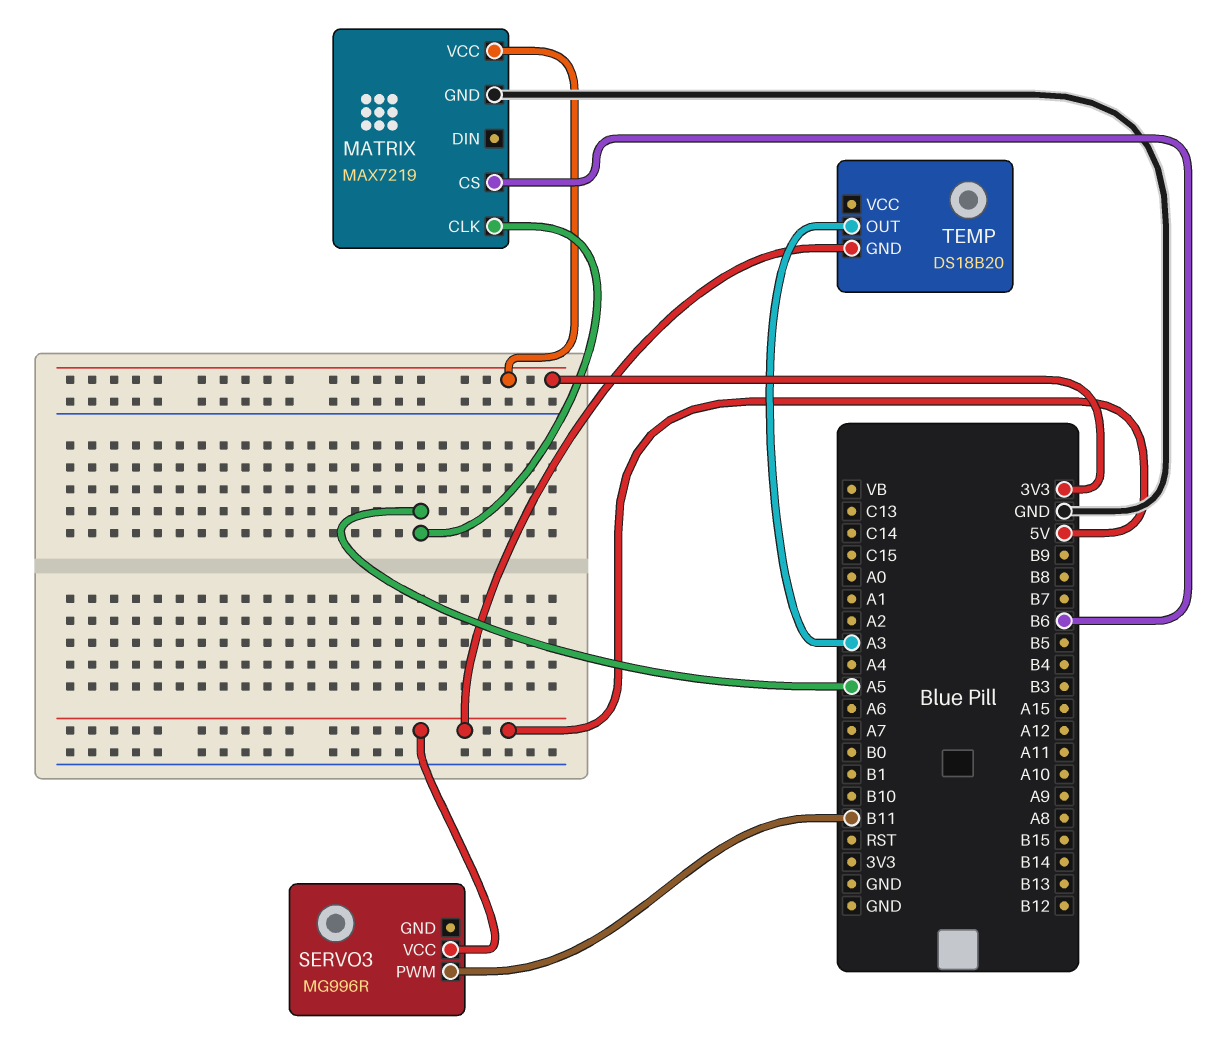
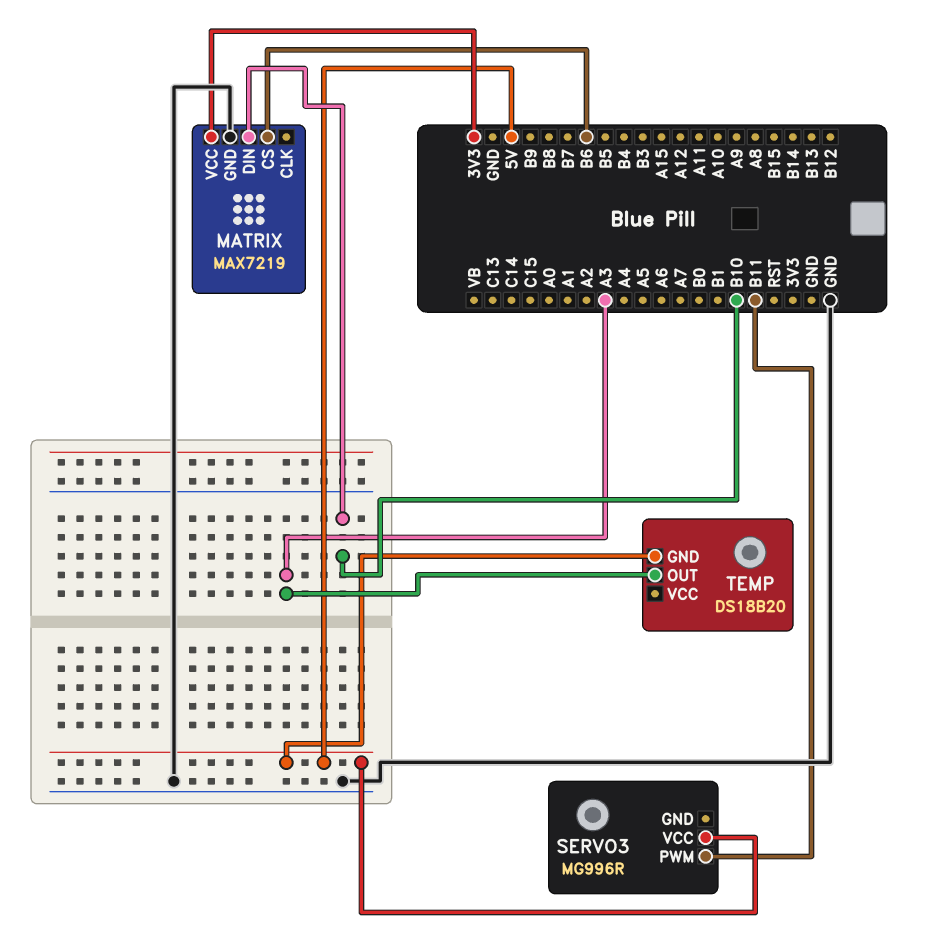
MATRIX pin CLK: A5 -> none
MATRIX pin DIN: none -> B10

